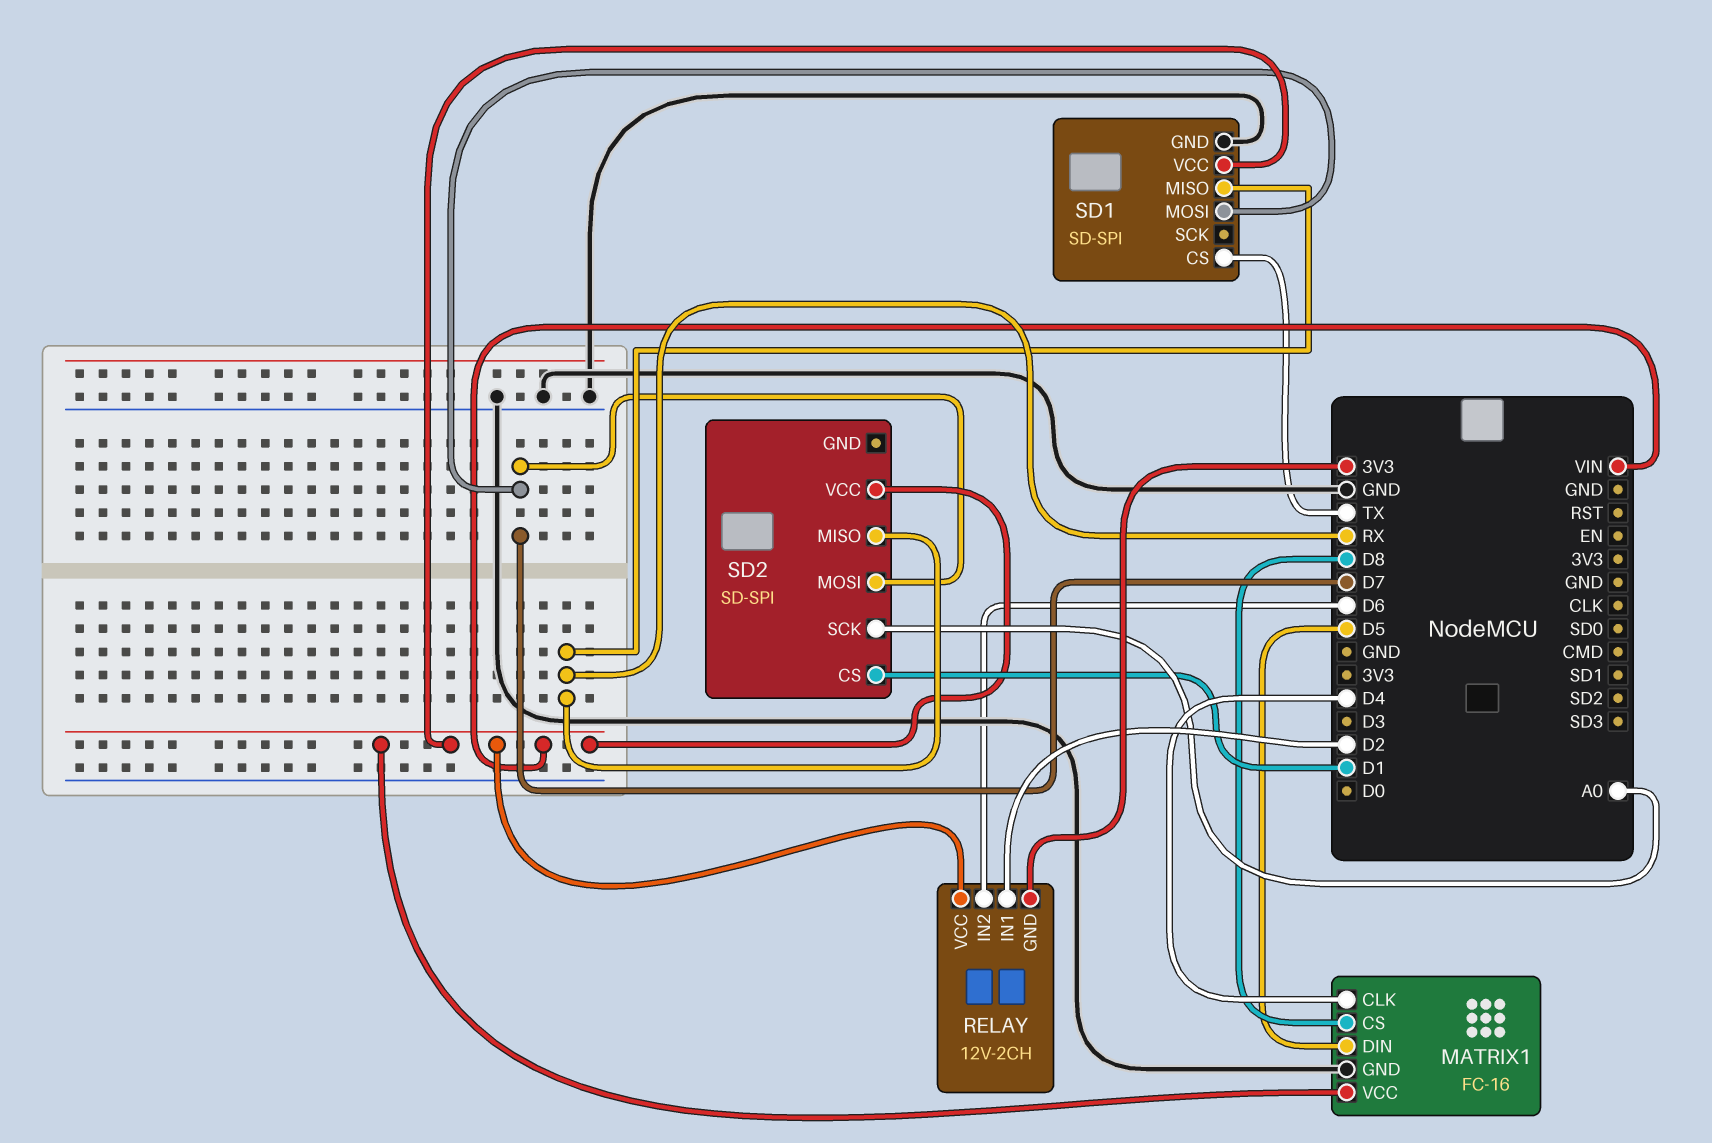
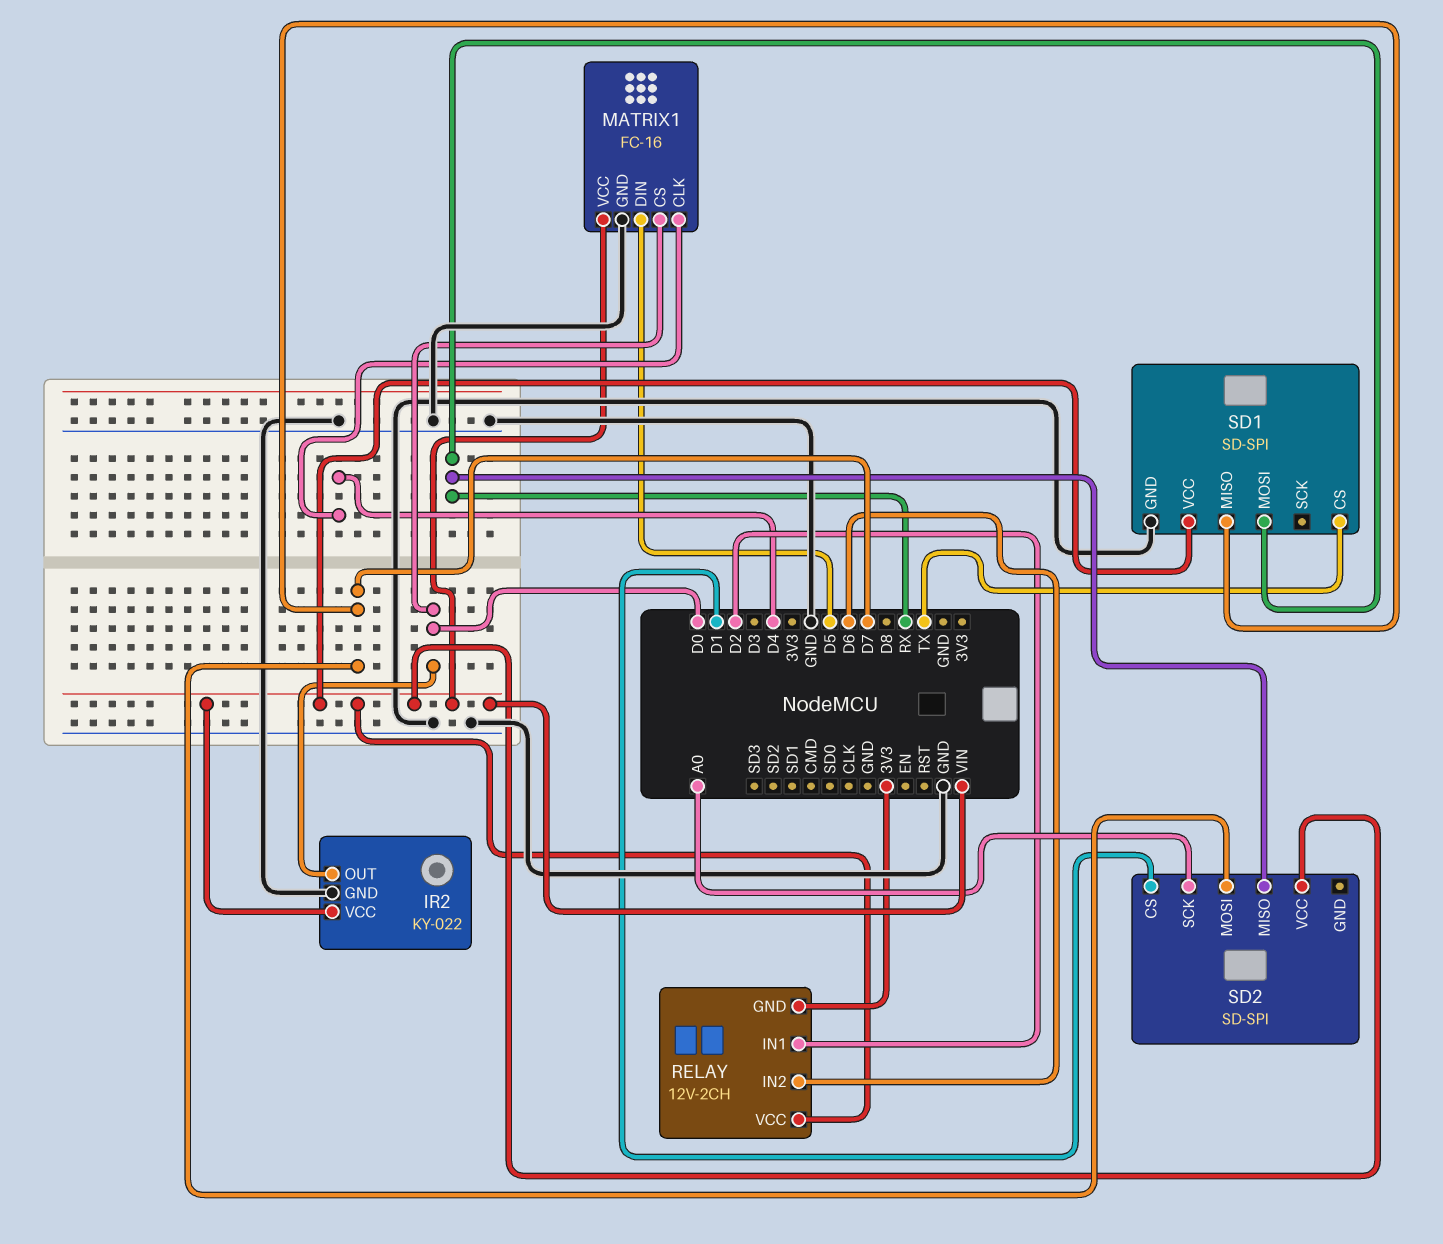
IR2: none -> KY-022
IR2 pin GND: none -> GND
IR2 pin OUT: none -> D0
IR2 pin VCC: none -> VIN
MATRIX1 pin CS: D8 -> D0
SD1 pin MISO: RX -> D7
SD1 pin MOSI: D7 -> RX

